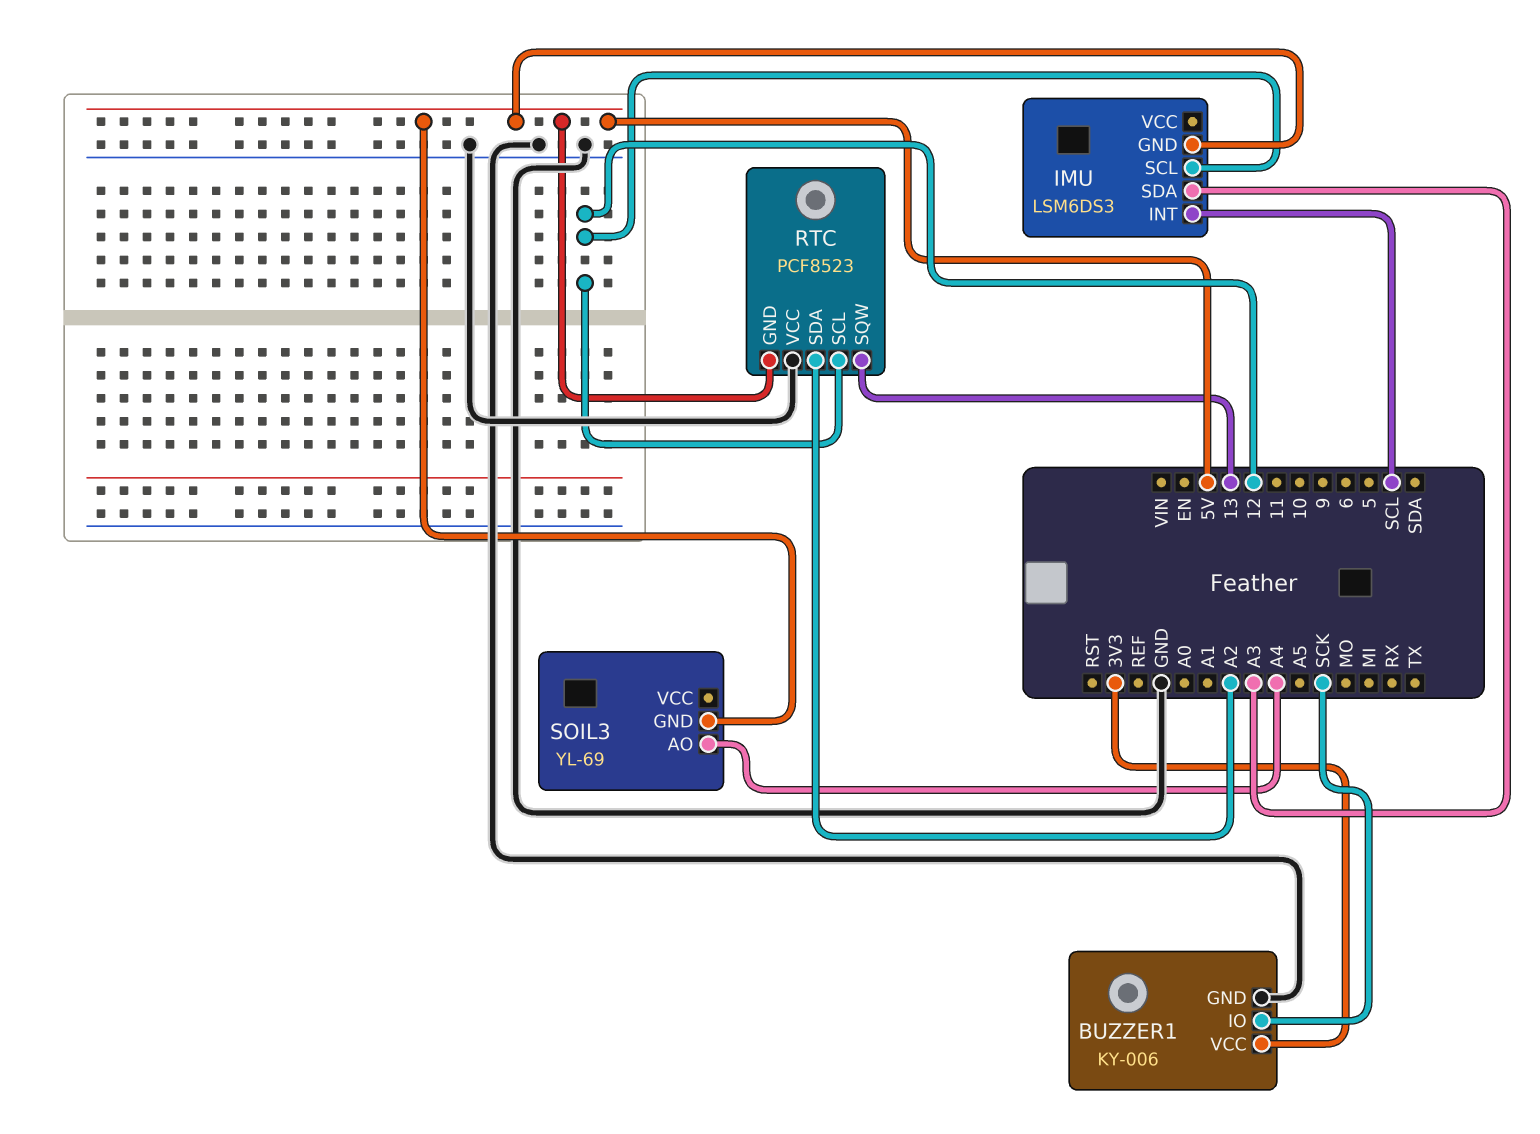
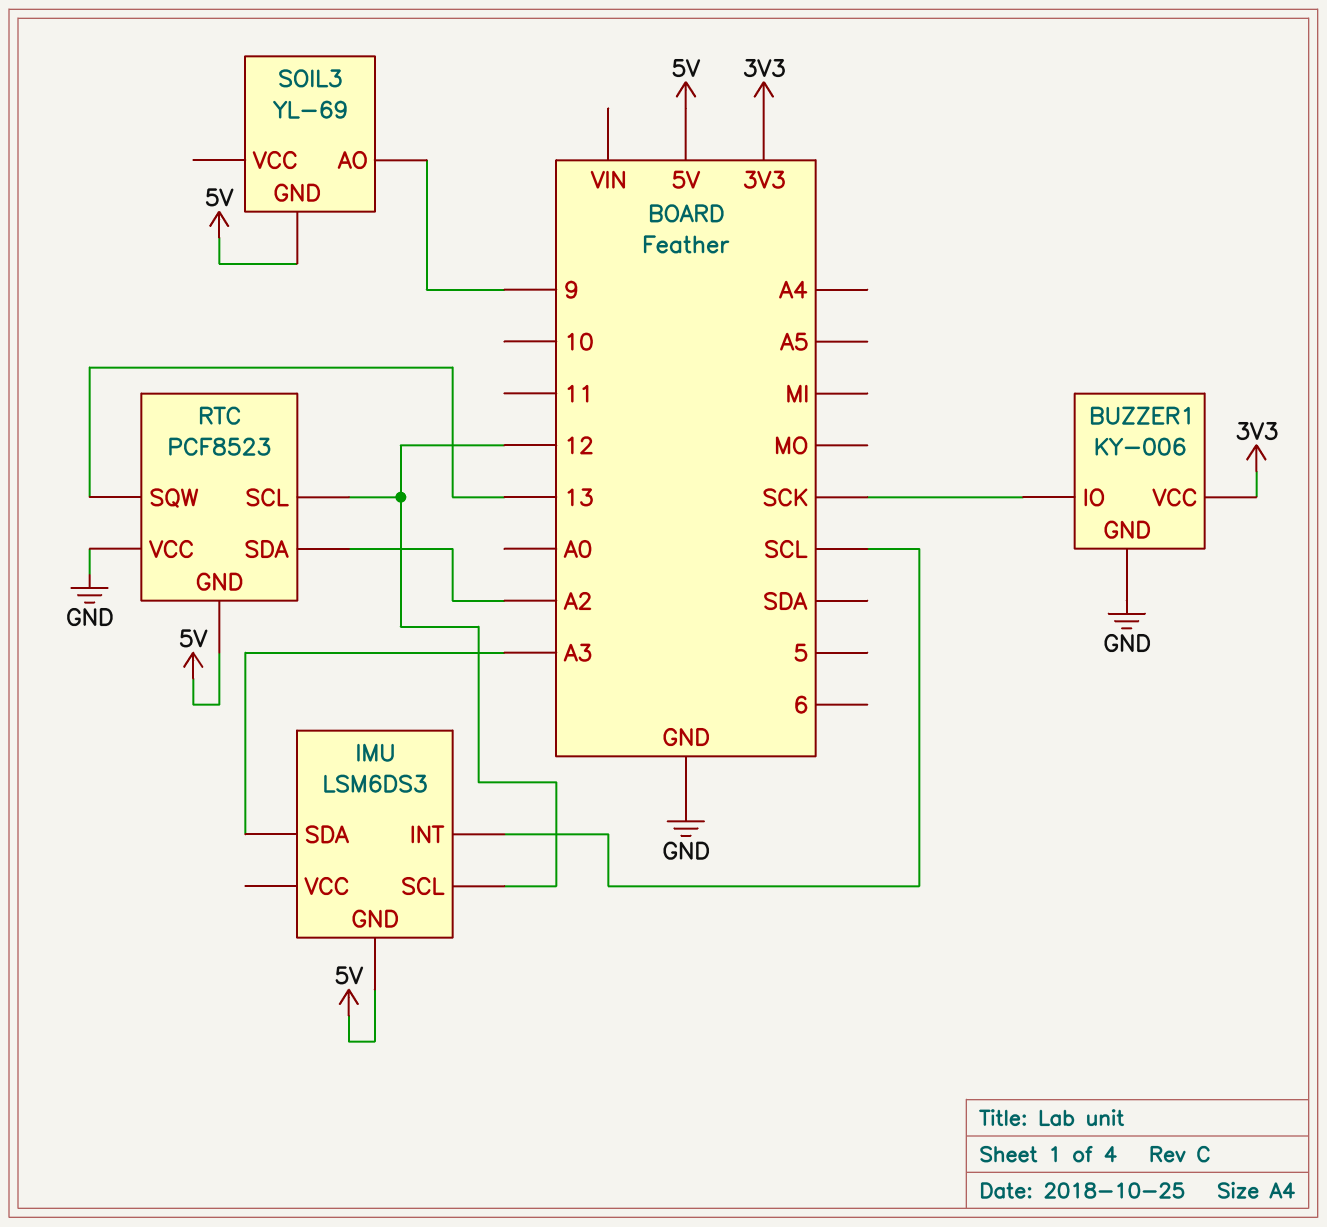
SOIL3 pin AO: A4 -> 9

